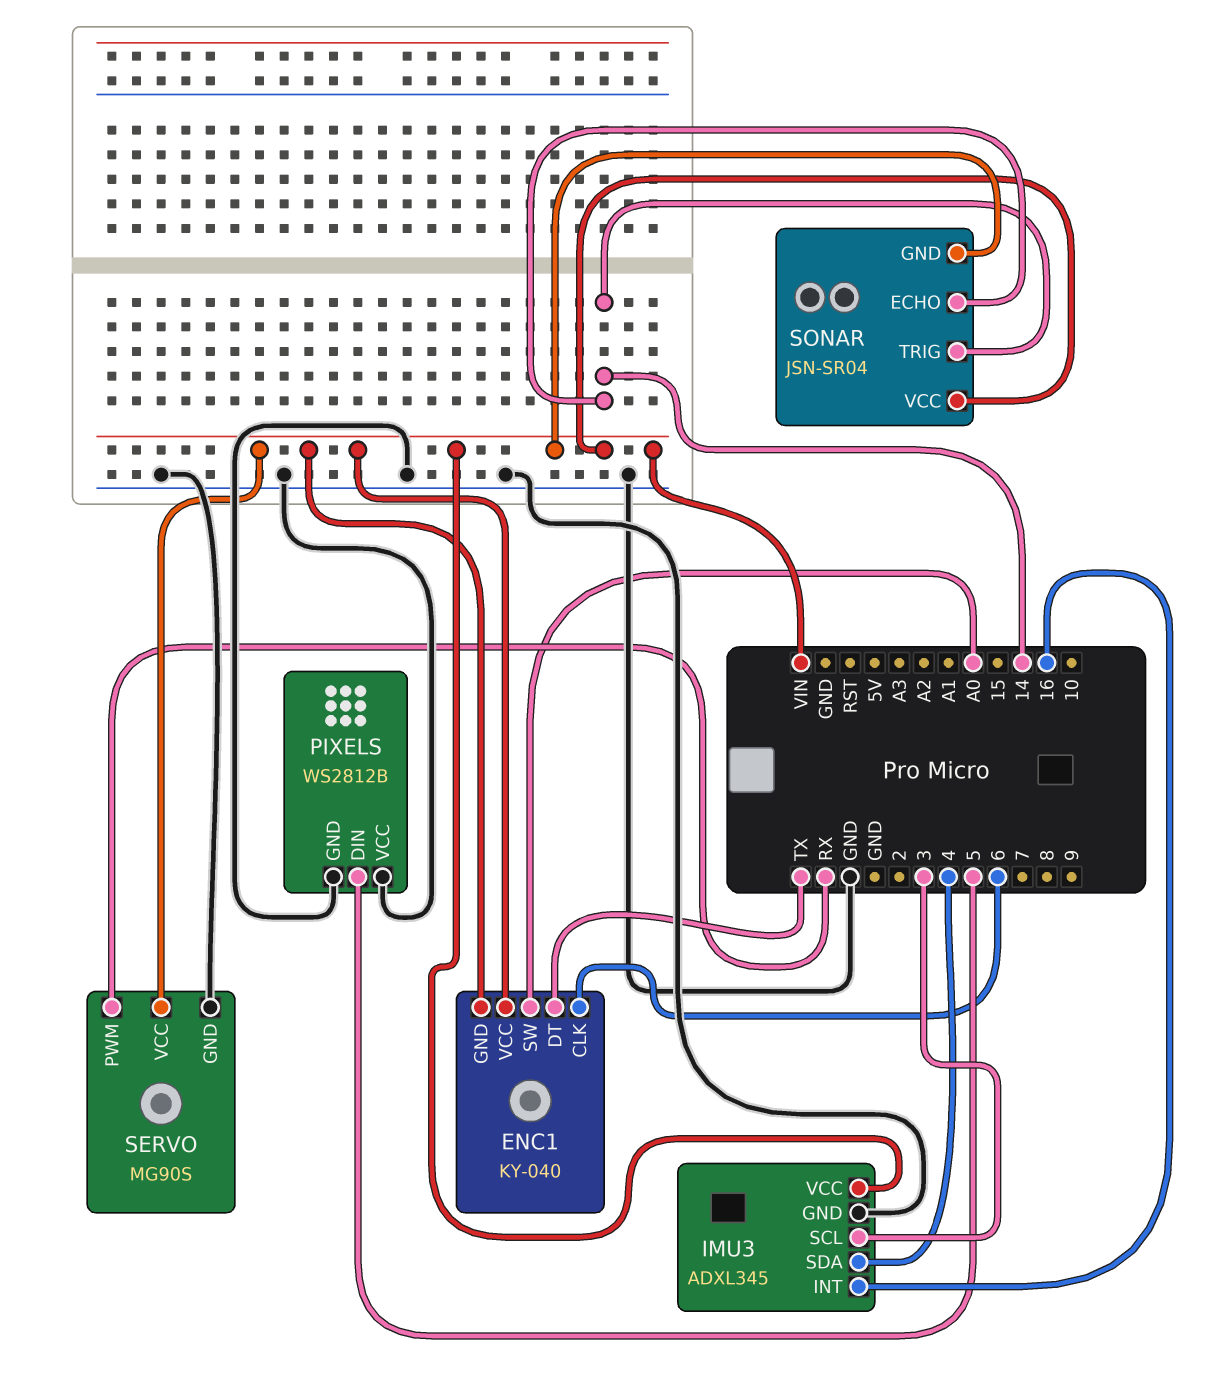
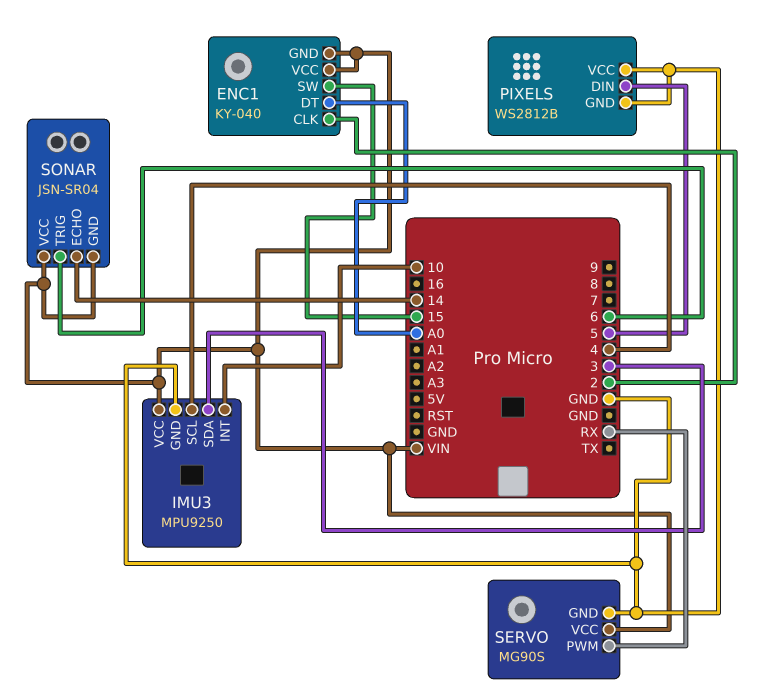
ENC1 pin CLK: 6 -> 2
ENC1 pin DT: TX -> A0
ENC1 pin SW: A0 -> 15
IMU3: ADXL345 -> MPU9250
IMU3 pin INT: 16 -> 10
IMU3 pin SCL: 3 -> 4
IMU3 pin SDA: 4 -> 3
SONAR pin TRIG: 14 -> 6

